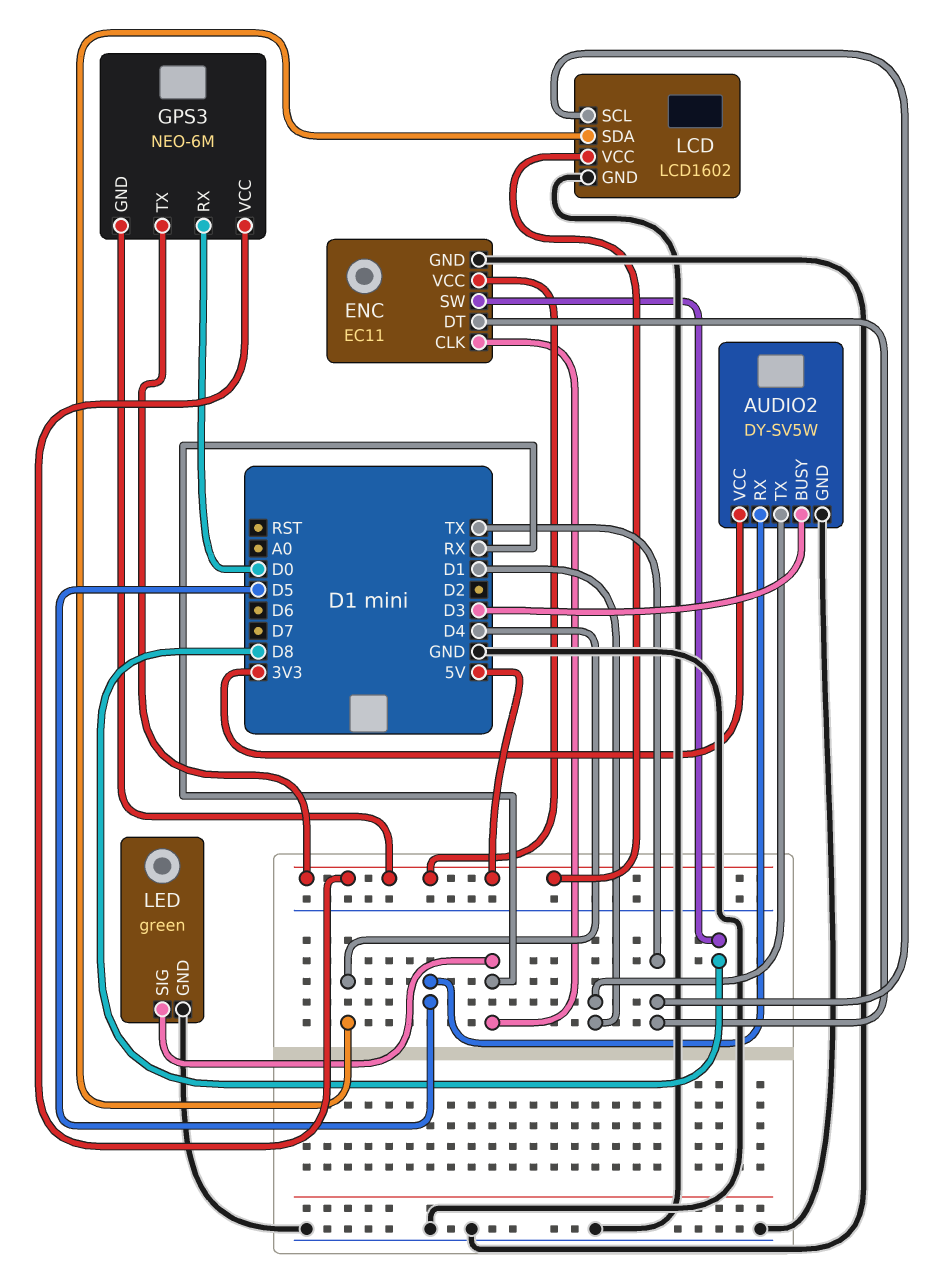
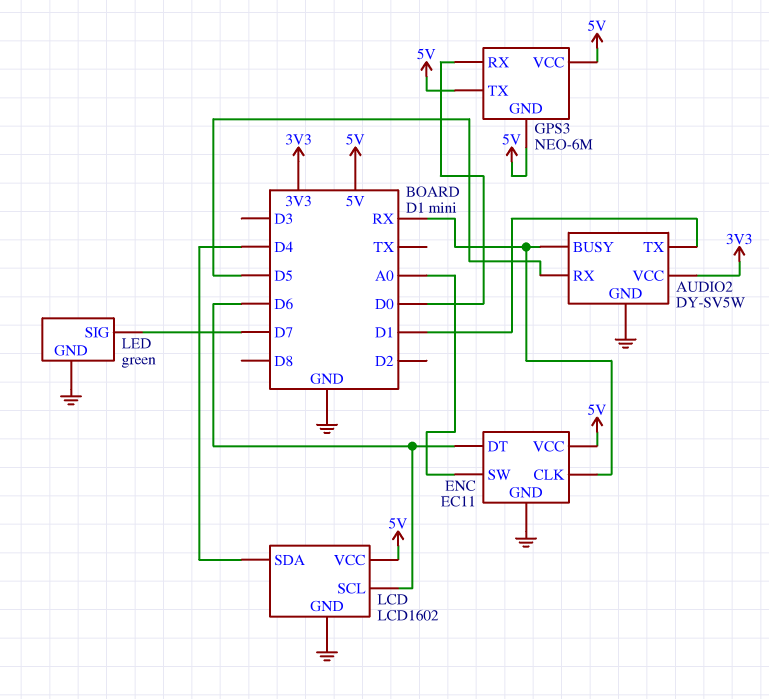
AUDIO2 pin BUSY: D3 -> RX
ENC pin DT: TX -> D6
ENC pin SW: D8 -> A0
LCD pin SCL: TX -> D6
LED pin SIG: RX -> D7

